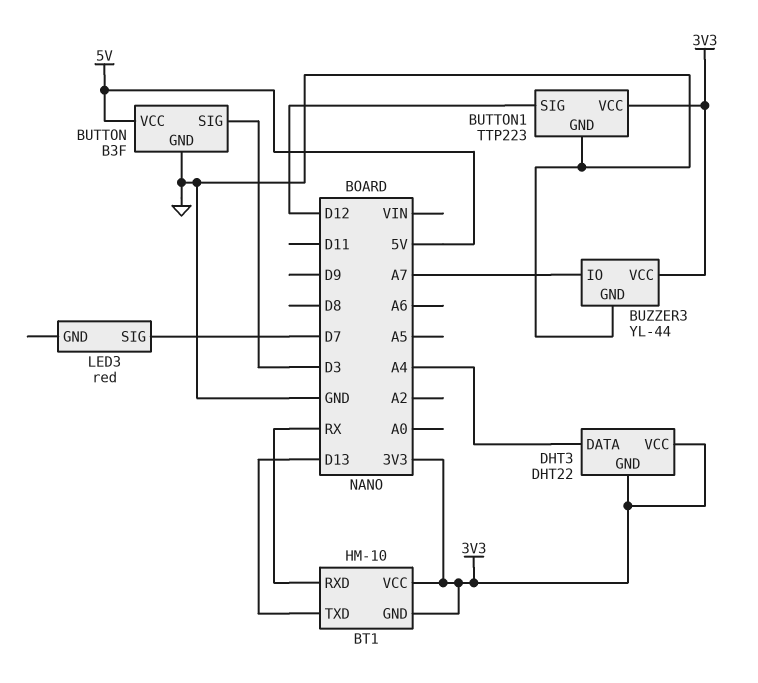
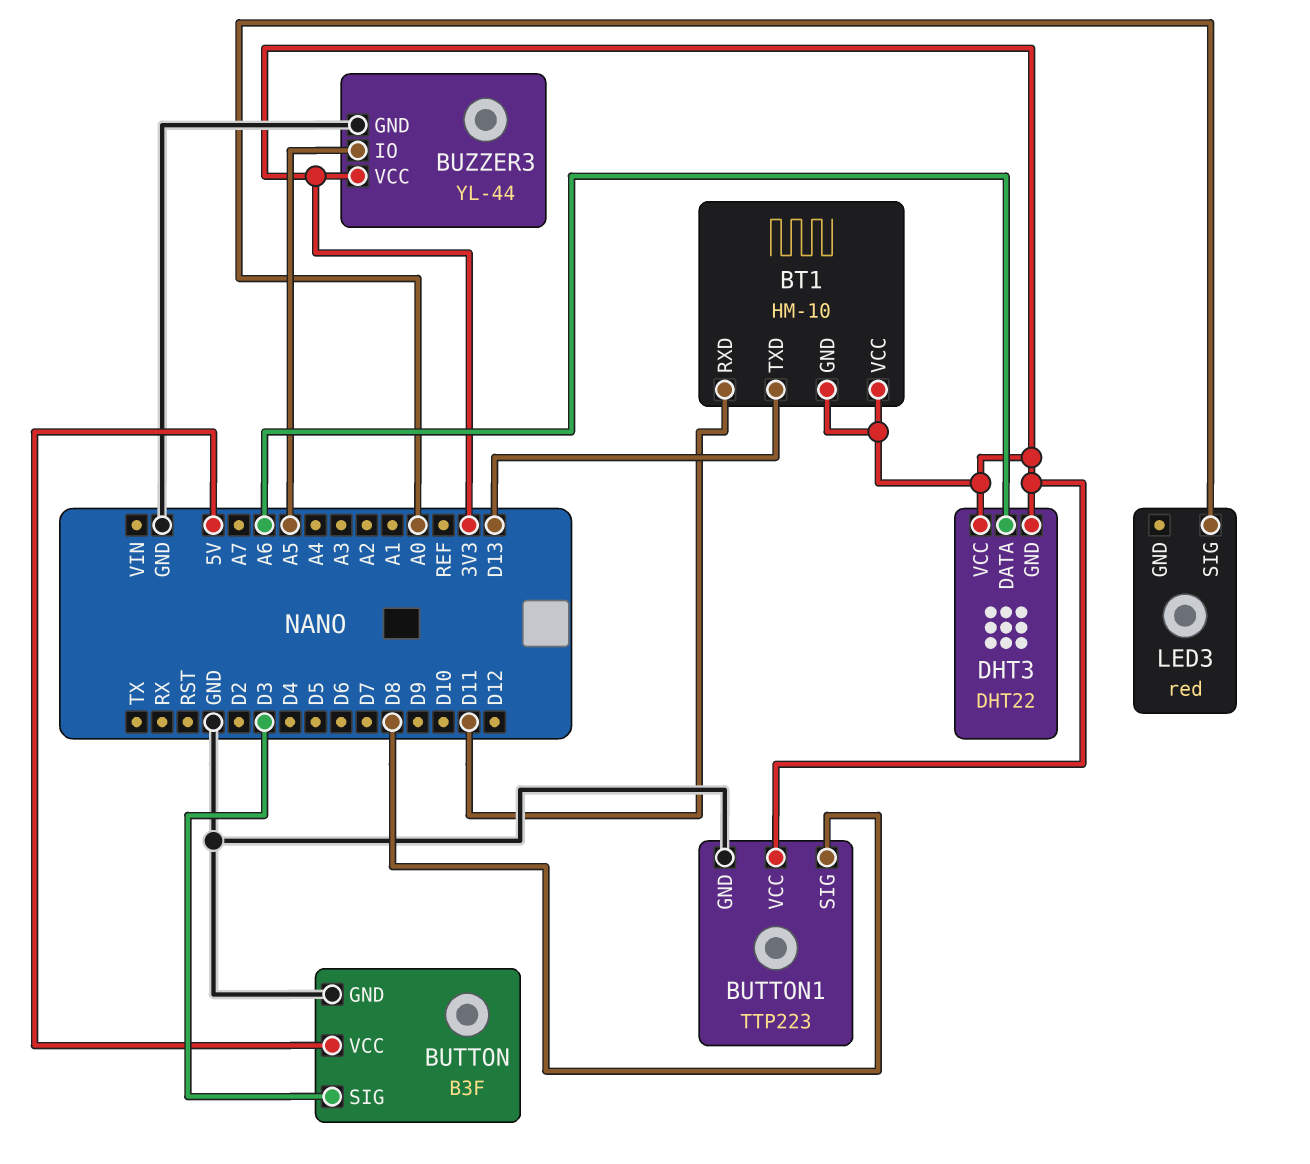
BT1 pin RXD: RX -> D11
BUTTON1 pin SIG: D12 -> D8
BUZZER3 pin IO: A7 -> A5
DHT3 pin DATA: A4 -> A6
LED3 pin SIG: D7 -> A0

